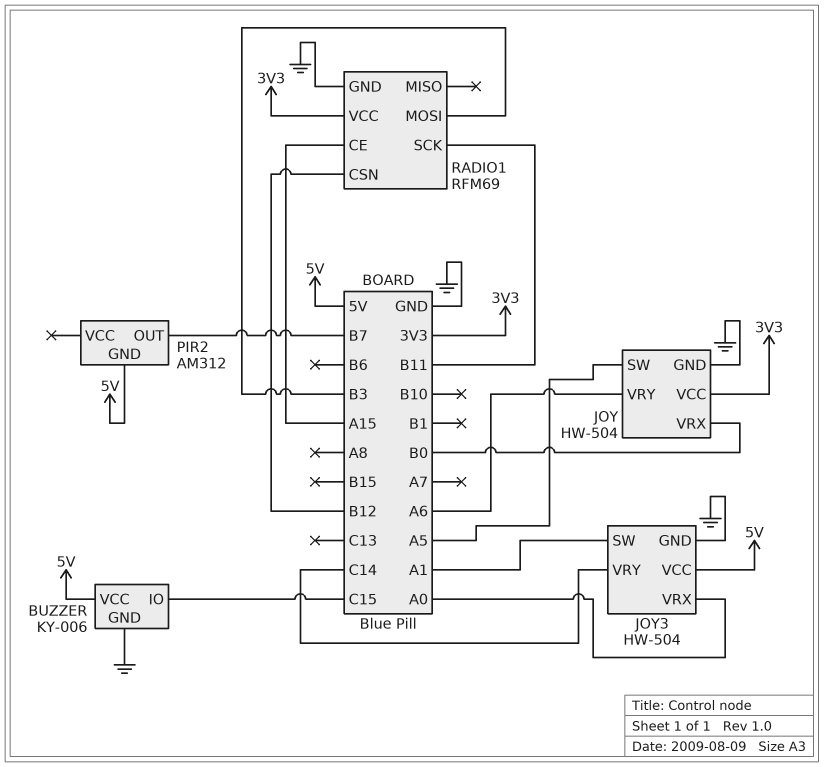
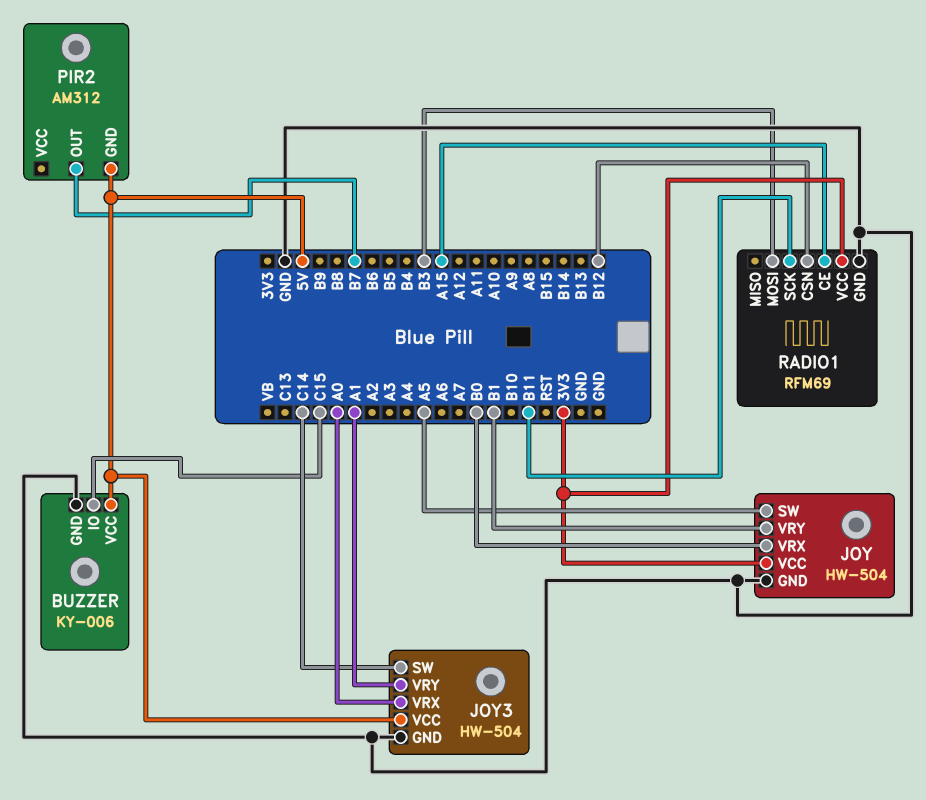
JOY pin VRY: A6 -> B1
JOY3 pin SW: A1 -> C14
JOY3 pin VRY: C14 -> A1

